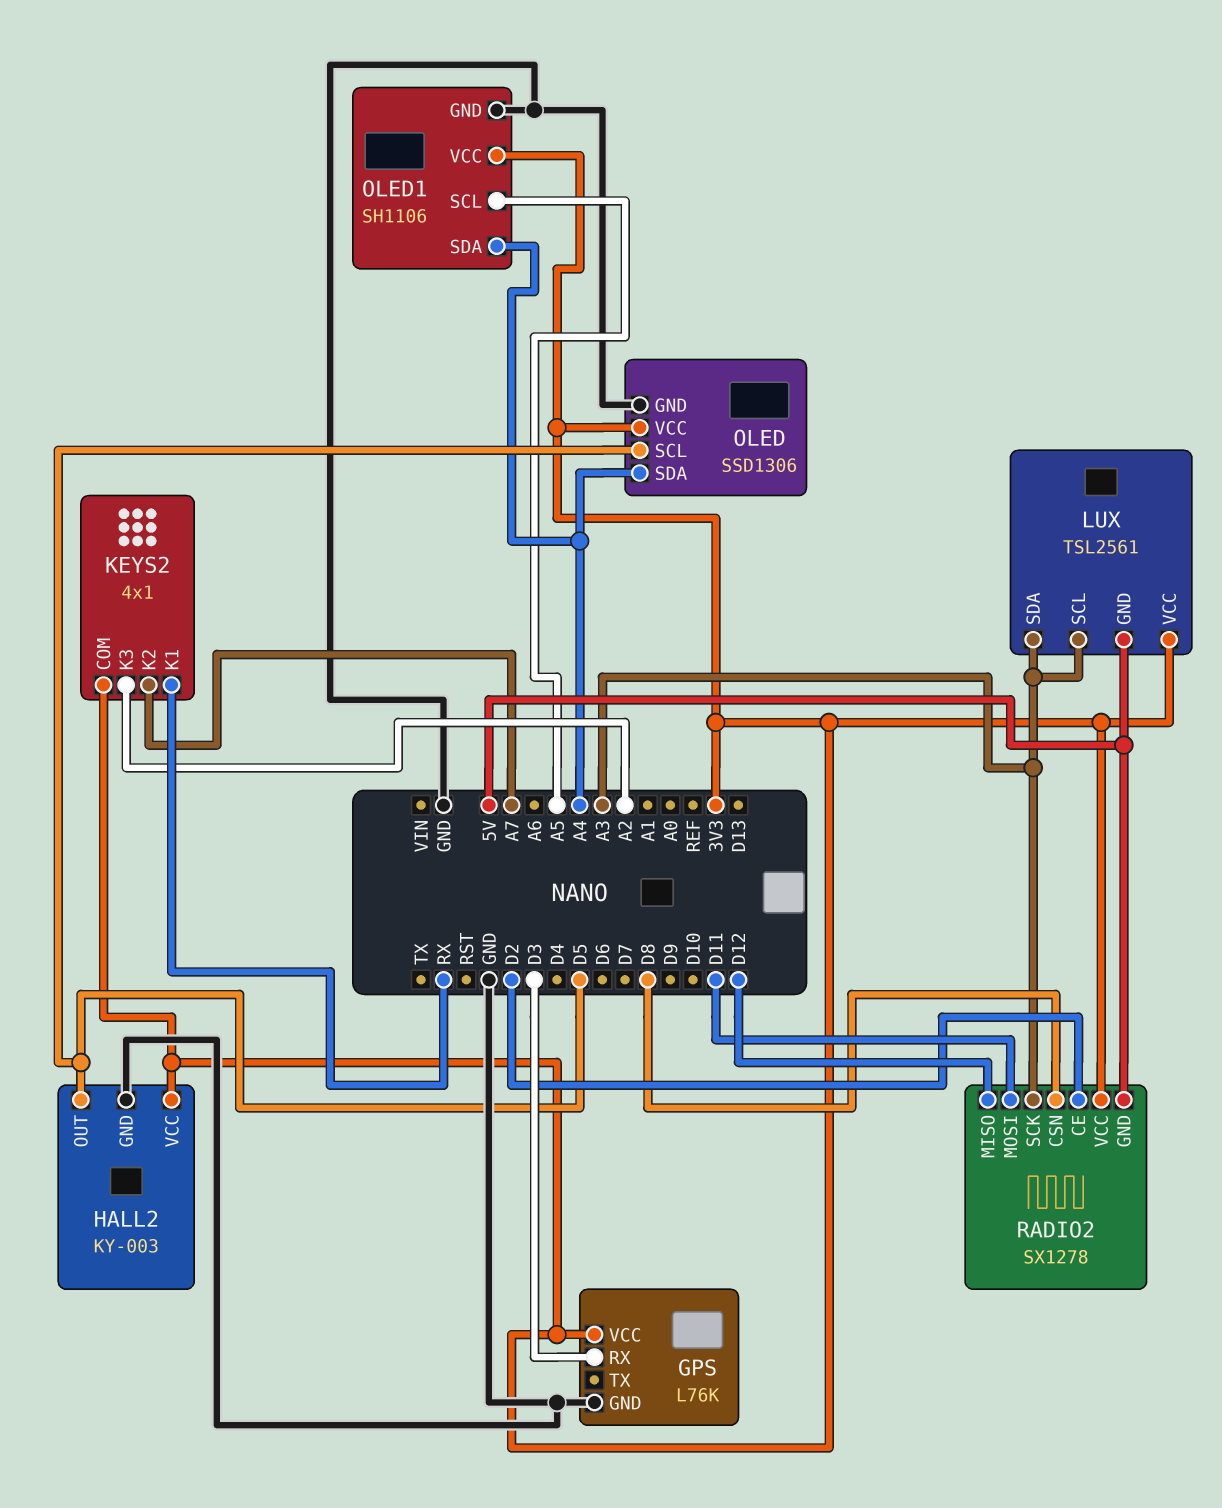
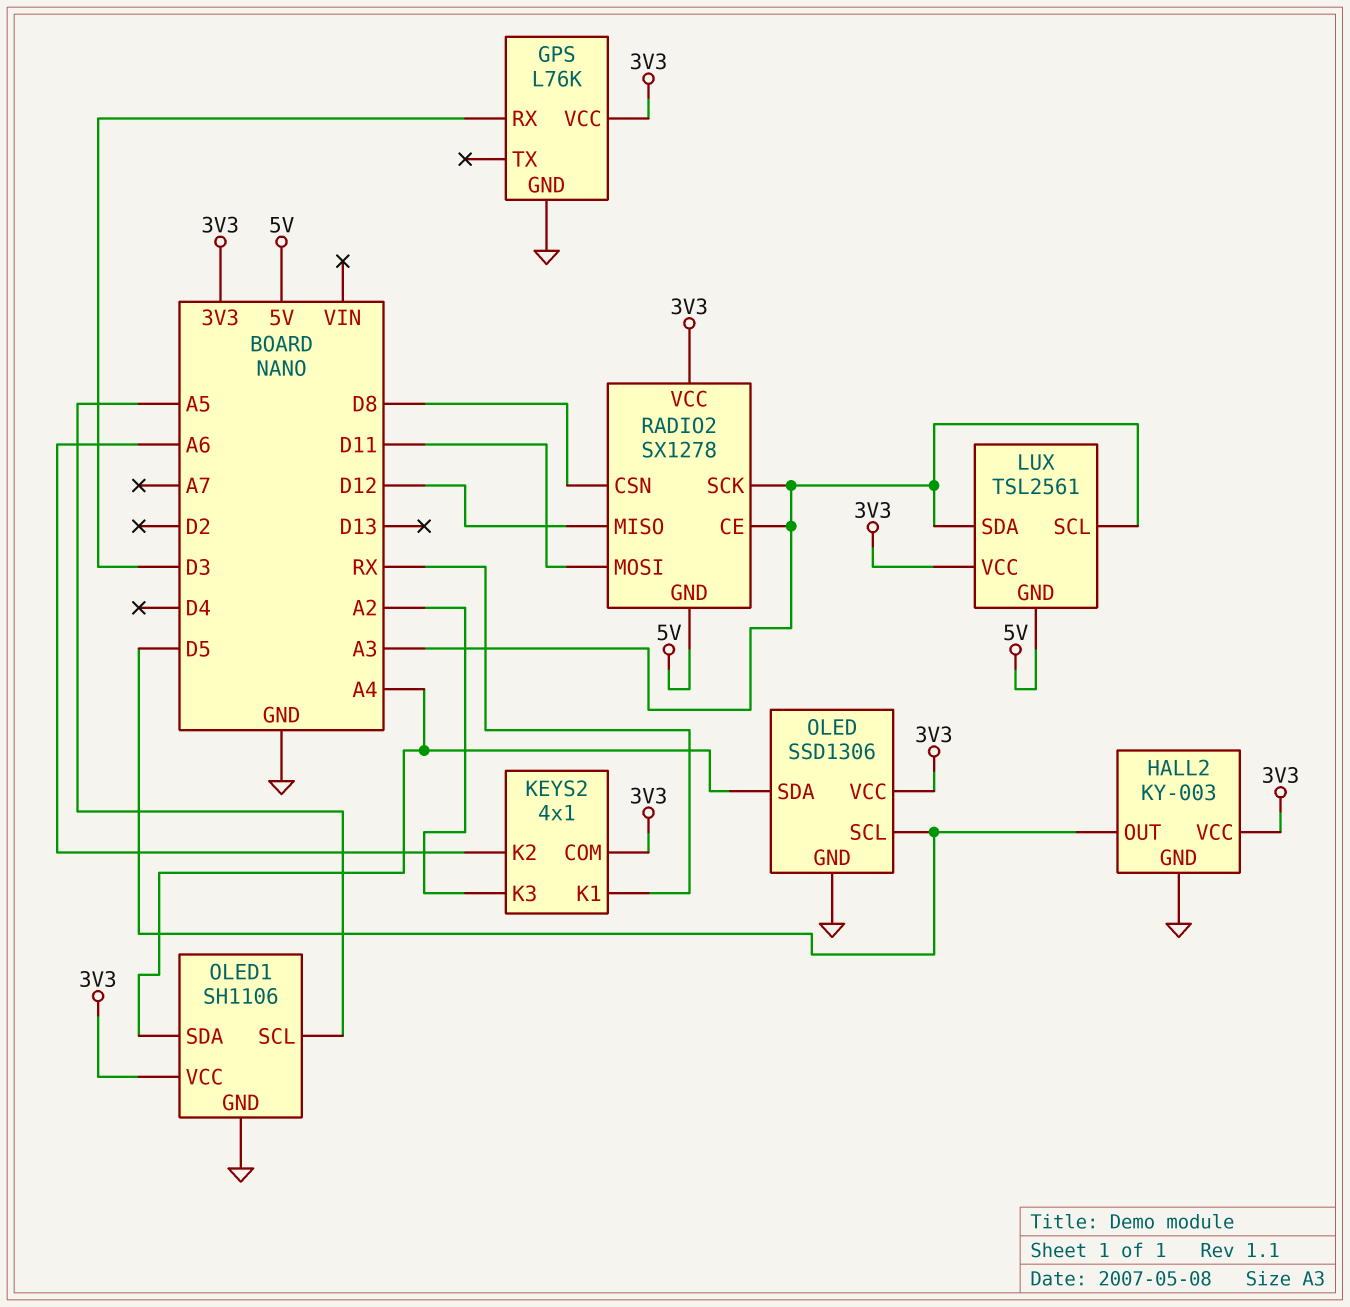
KEYS2 pin K2: A7 -> A6
RADIO2 pin CE: D2 -> A3

